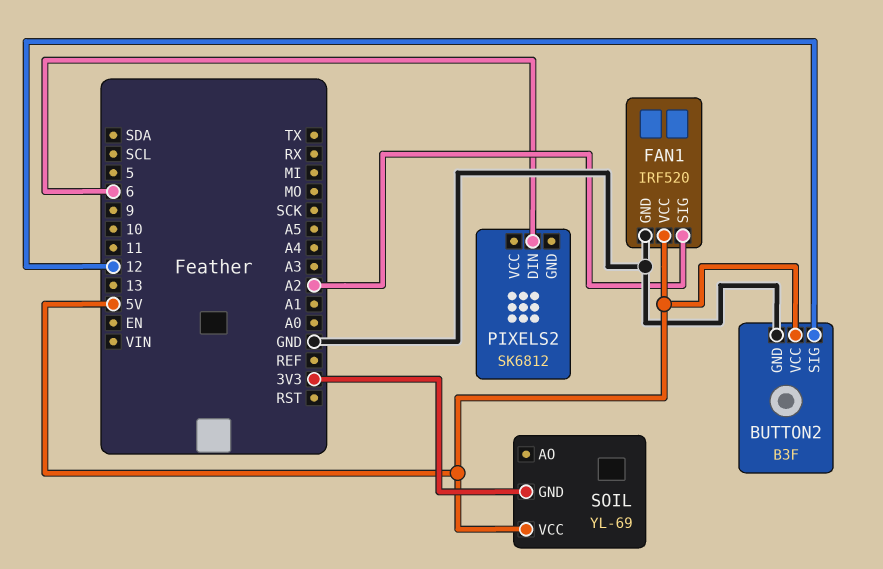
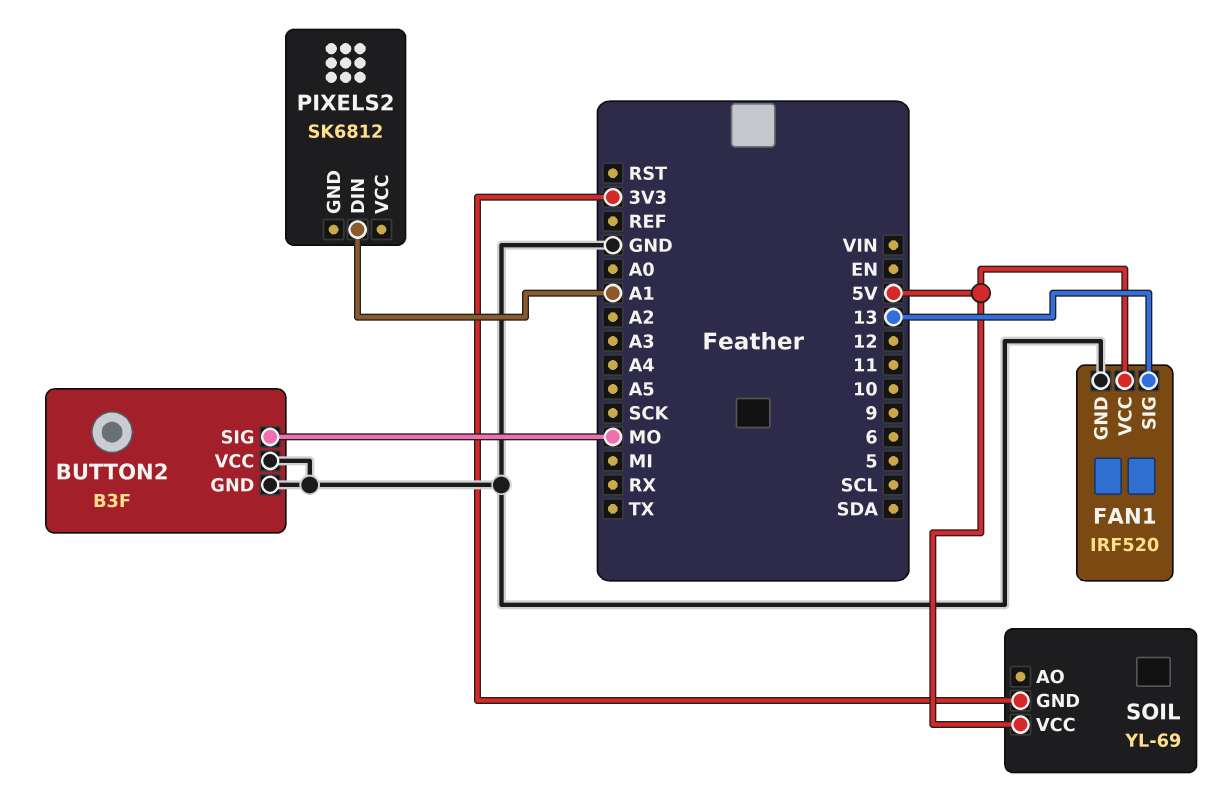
BUTTON2 pin SIG: 12 -> MO
BUTTON2 pin VCC: 5V -> GND
FAN1 pin SIG: A2 -> 13
PIXELS2 pin DIN: 6 -> A1

